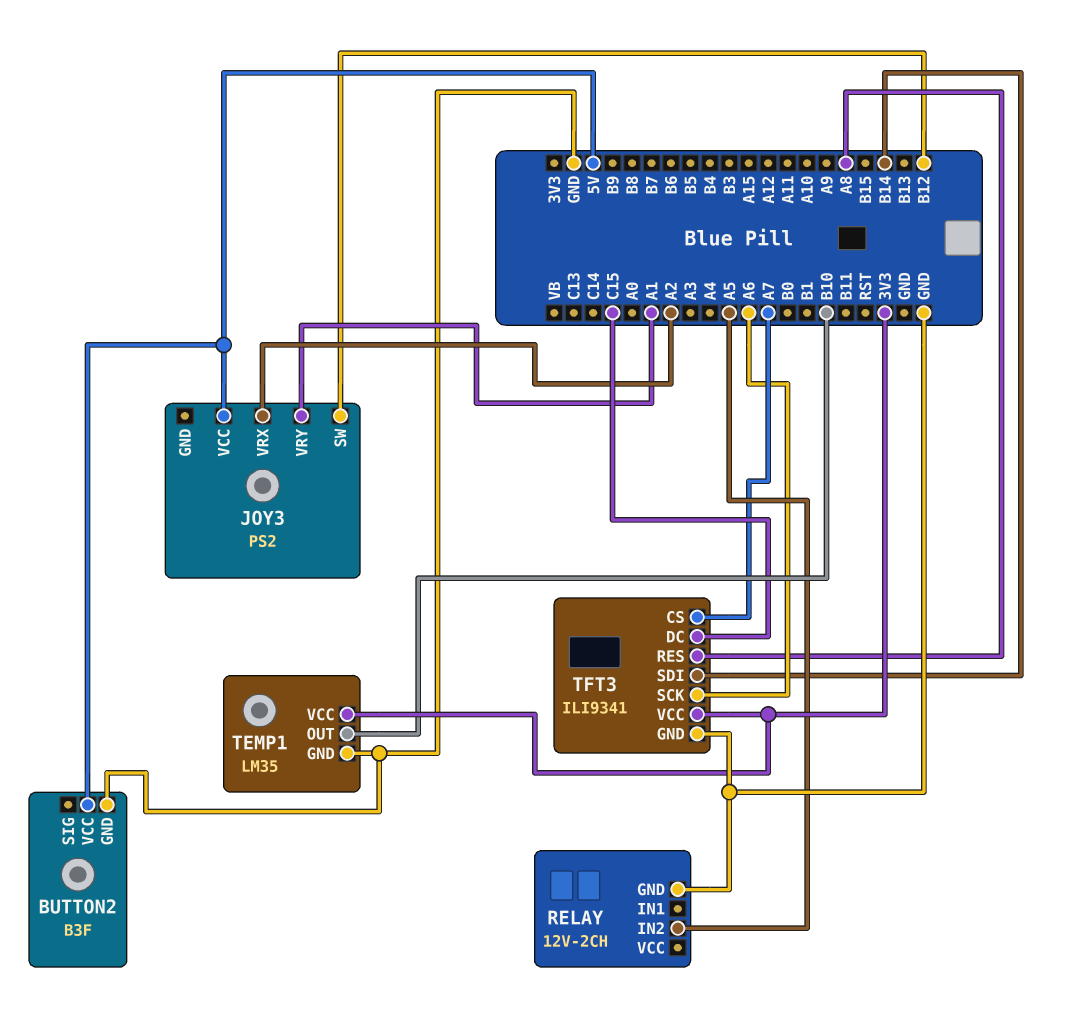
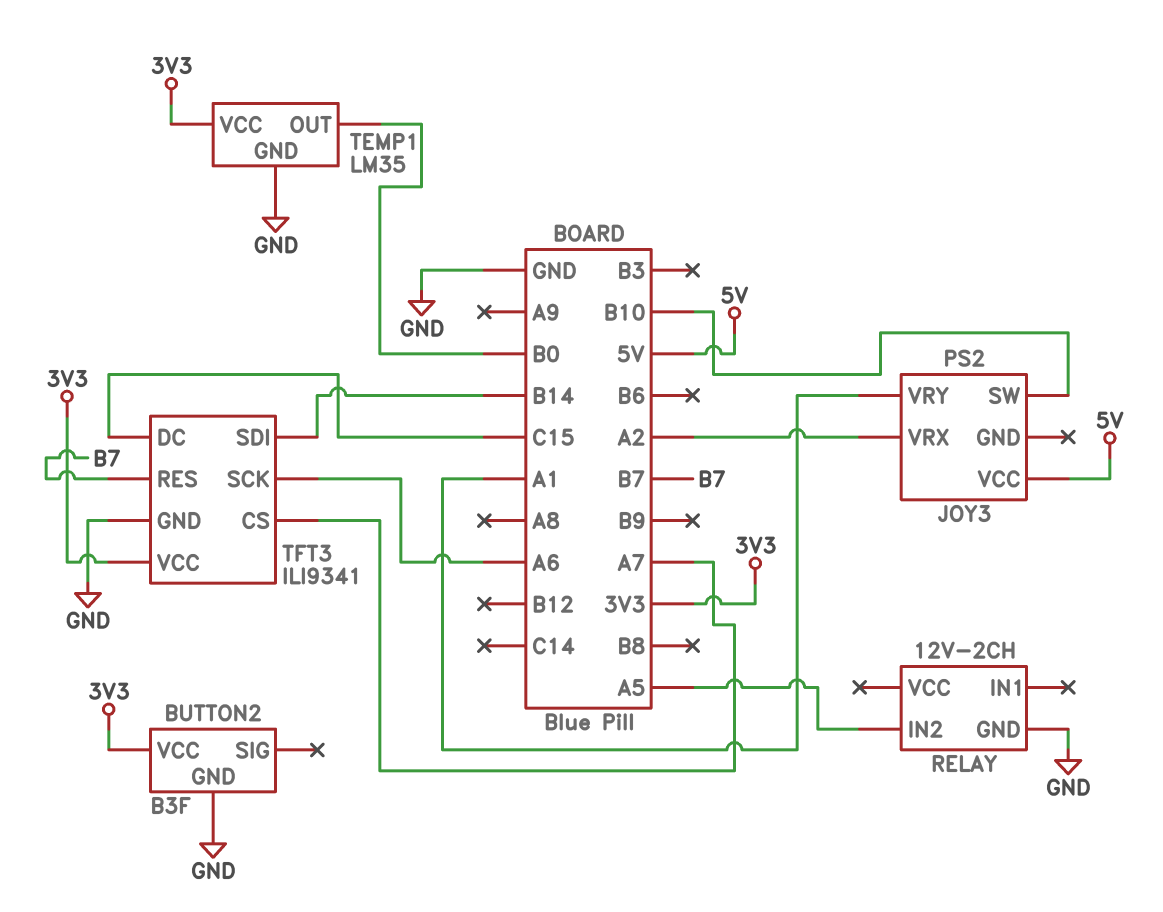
BUTTON2 pin VCC: 5V -> 3V3
JOY3 pin SW: B12 -> B10
TEMP1 pin OUT: B10 -> B0
TFT3 pin RES: A8 -> B7

